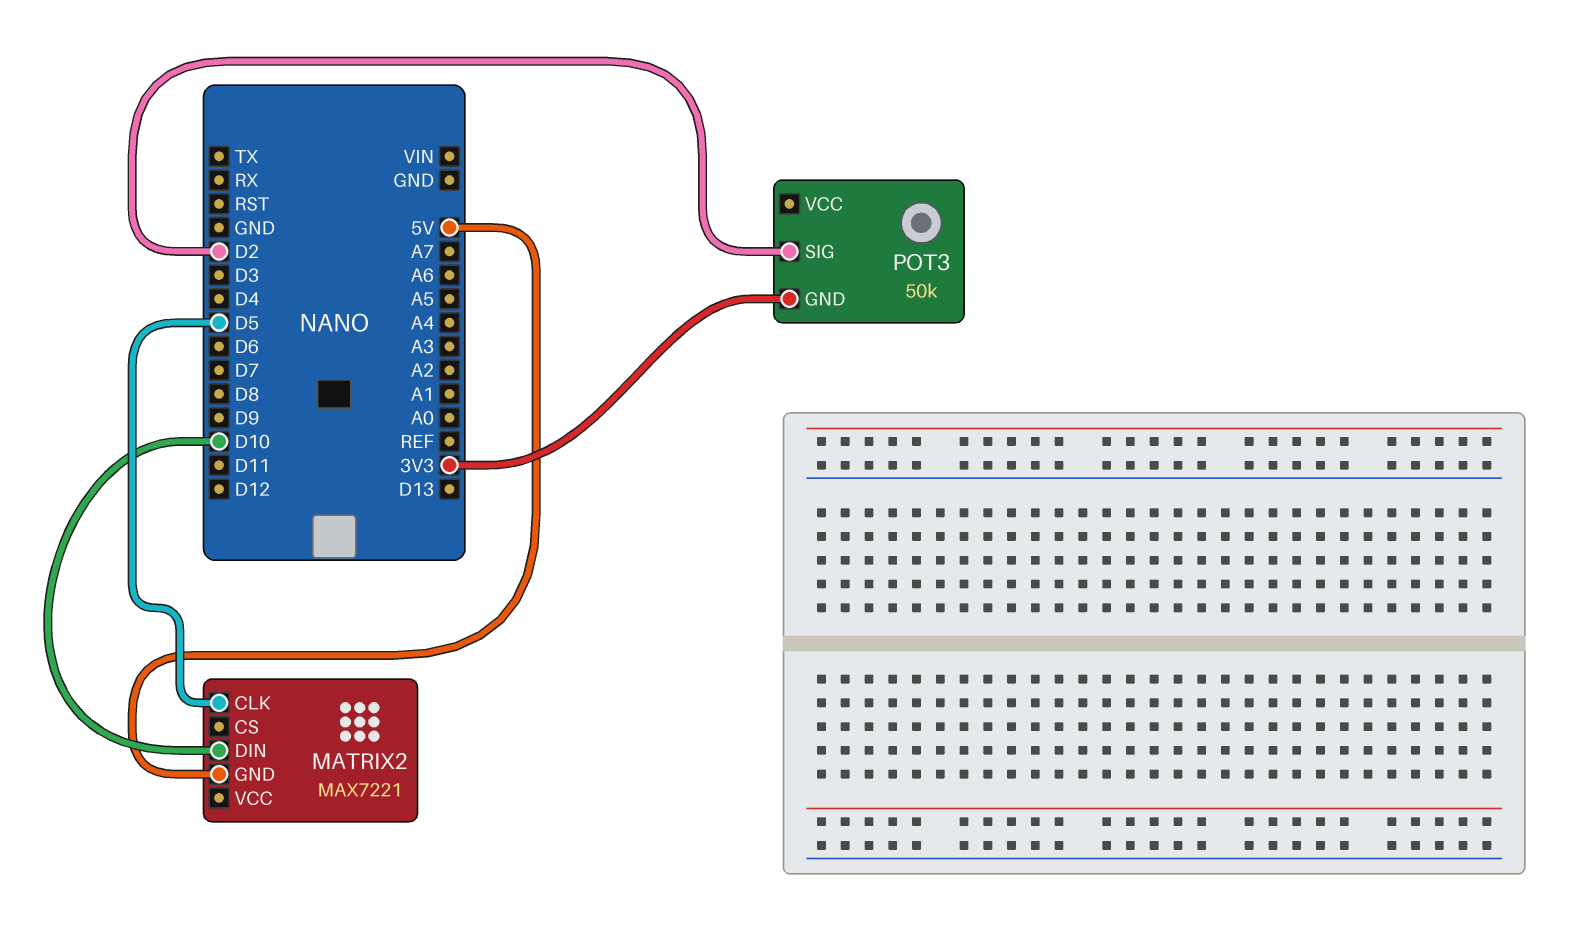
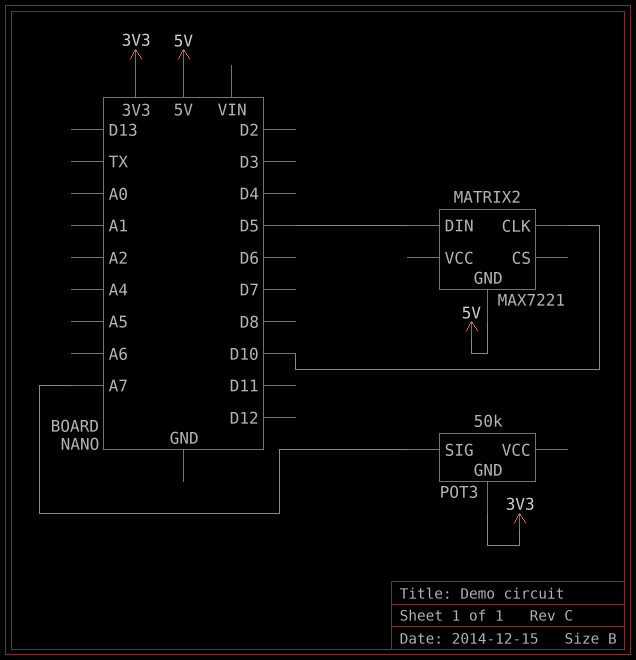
MATRIX2 pin CLK: D5 -> D10
MATRIX2 pin DIN: D10 -> D5
POT3 pin SIG: D2 -> A7

